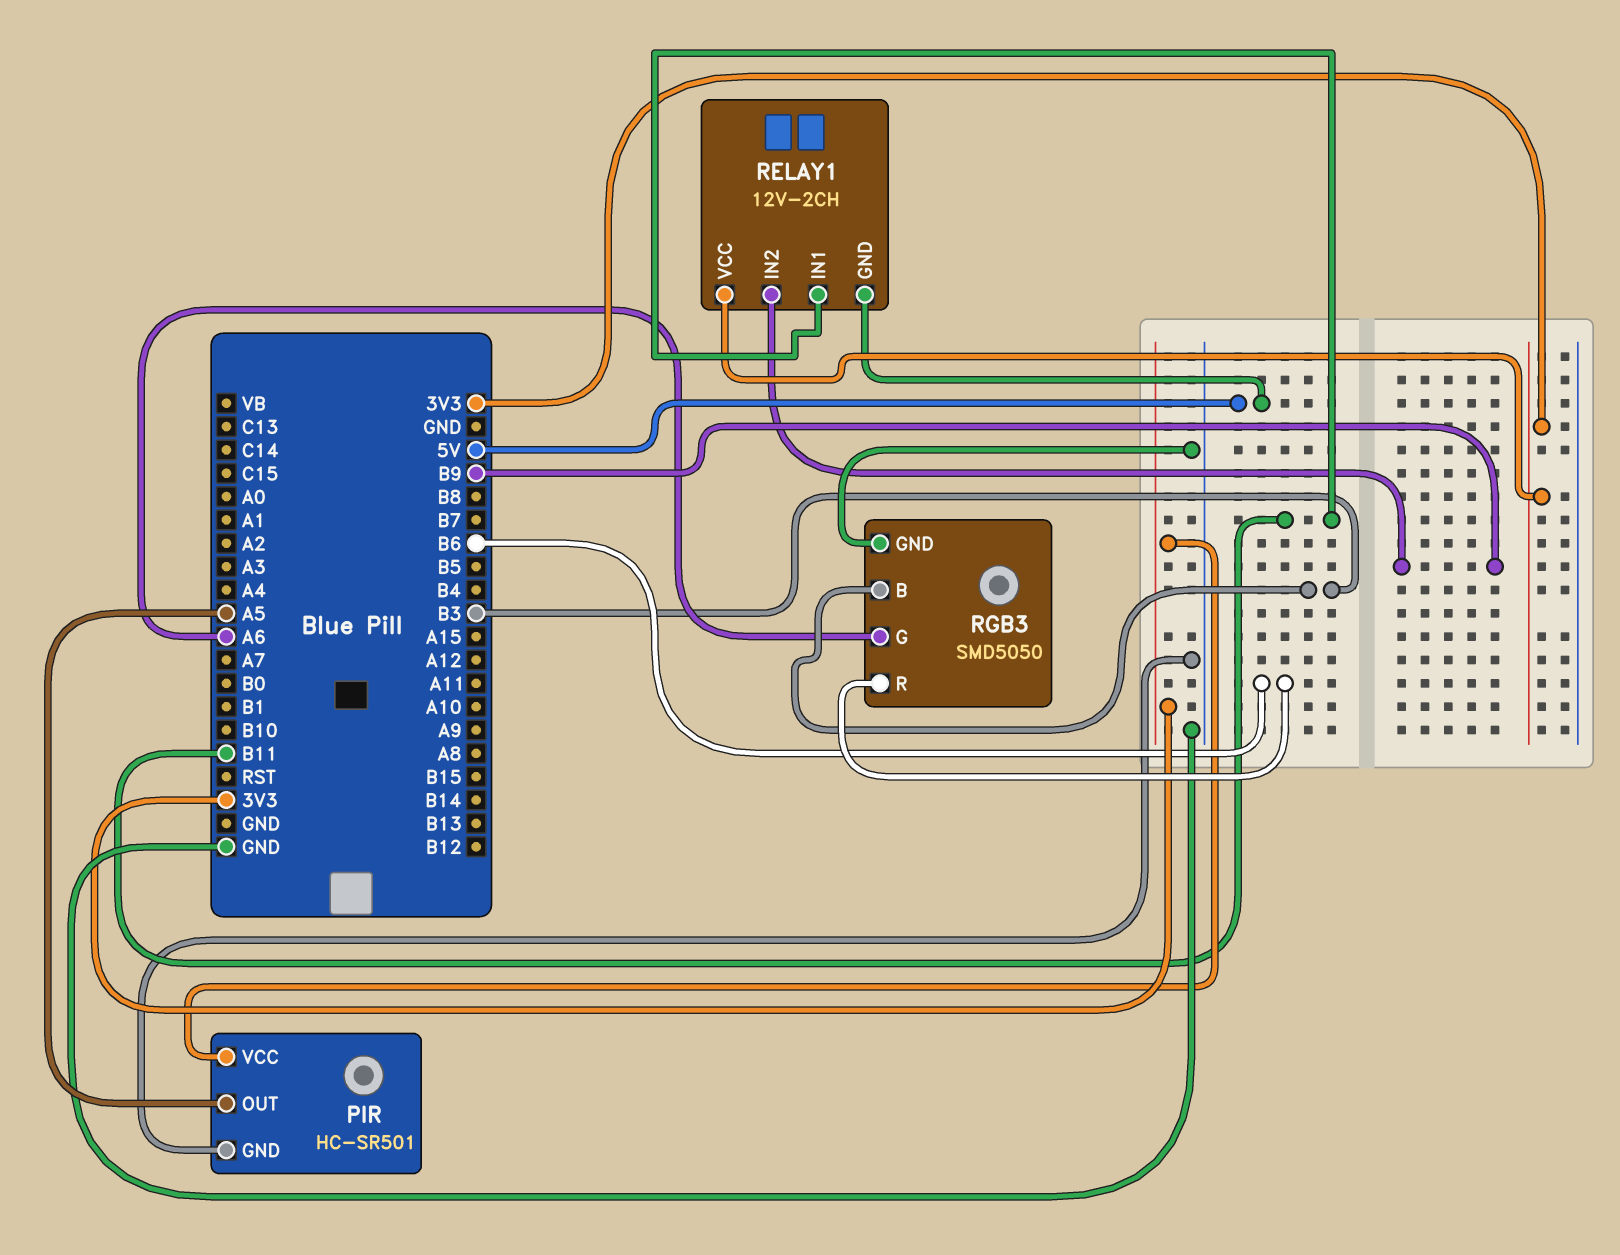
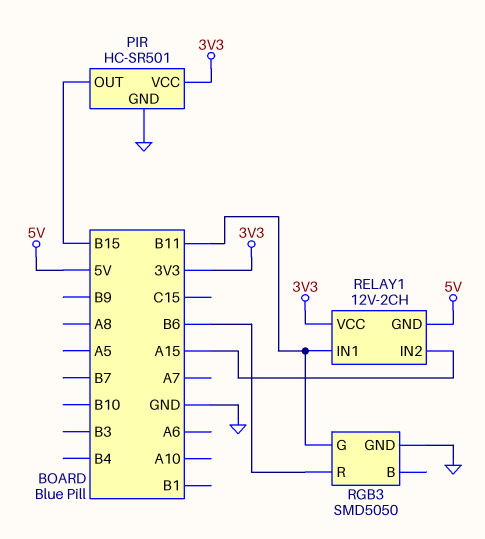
PIR pin OUT: A5 -> B15
RELAY1 pin IN2: B9 -> A15
RGB3 pin B: B3 -> none
RGB3 pin G: A6 -> B11

